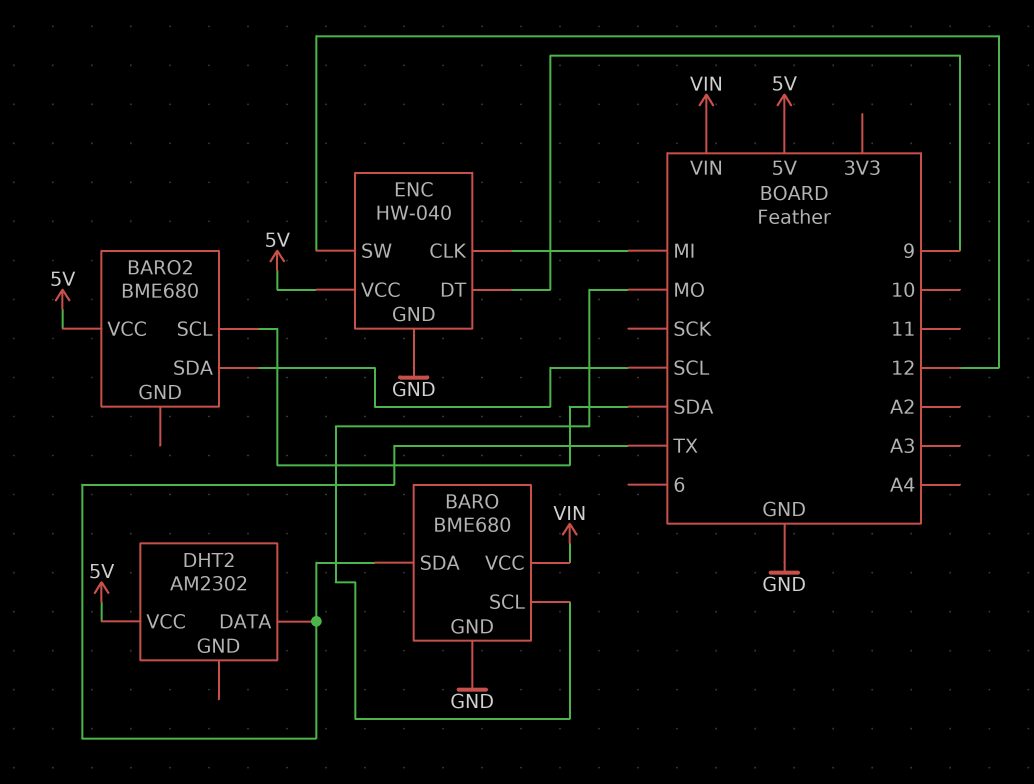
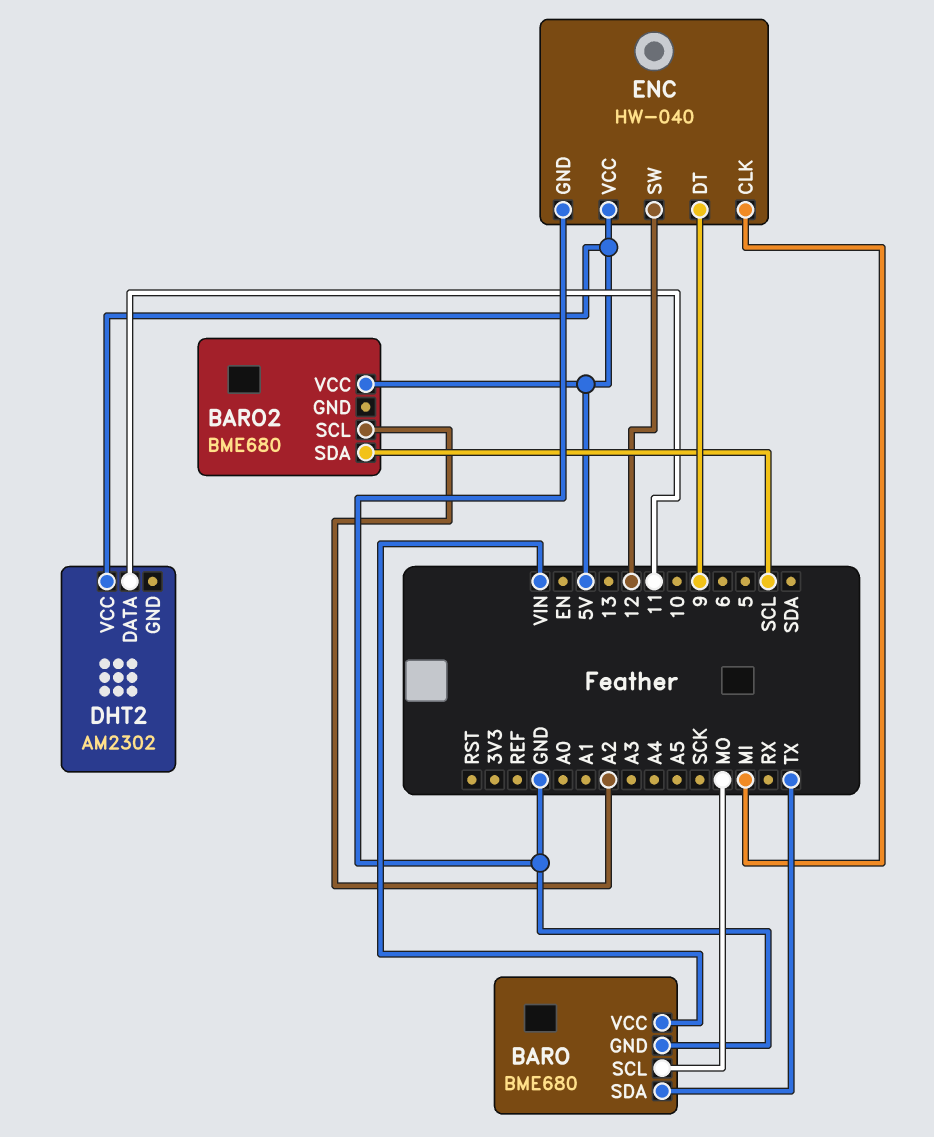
BARO2 pin SCL: SDA -> A2
DHT2 pin DATA: TX -> 11

